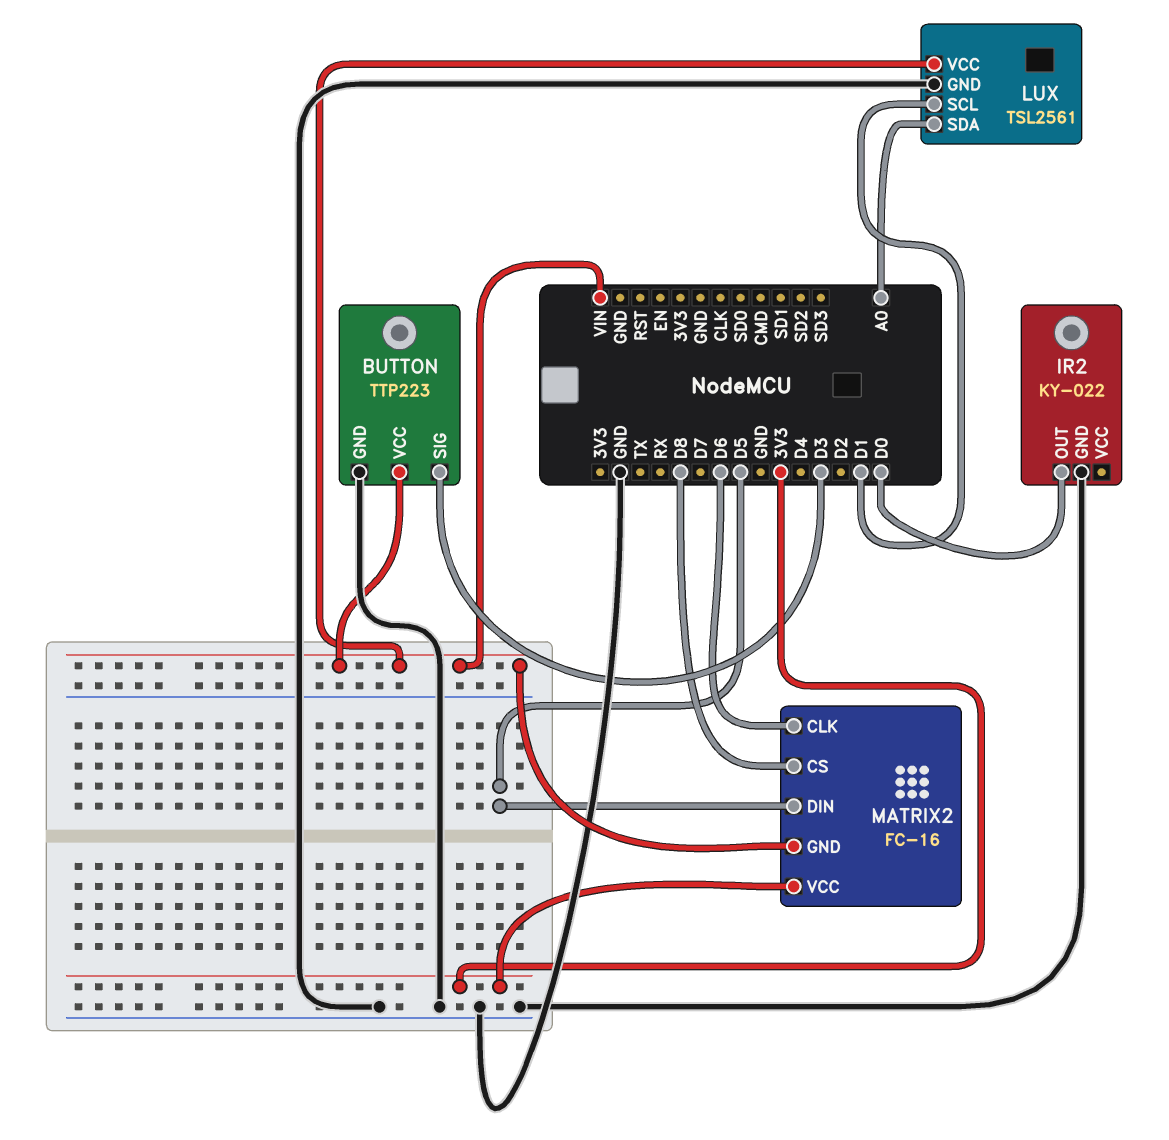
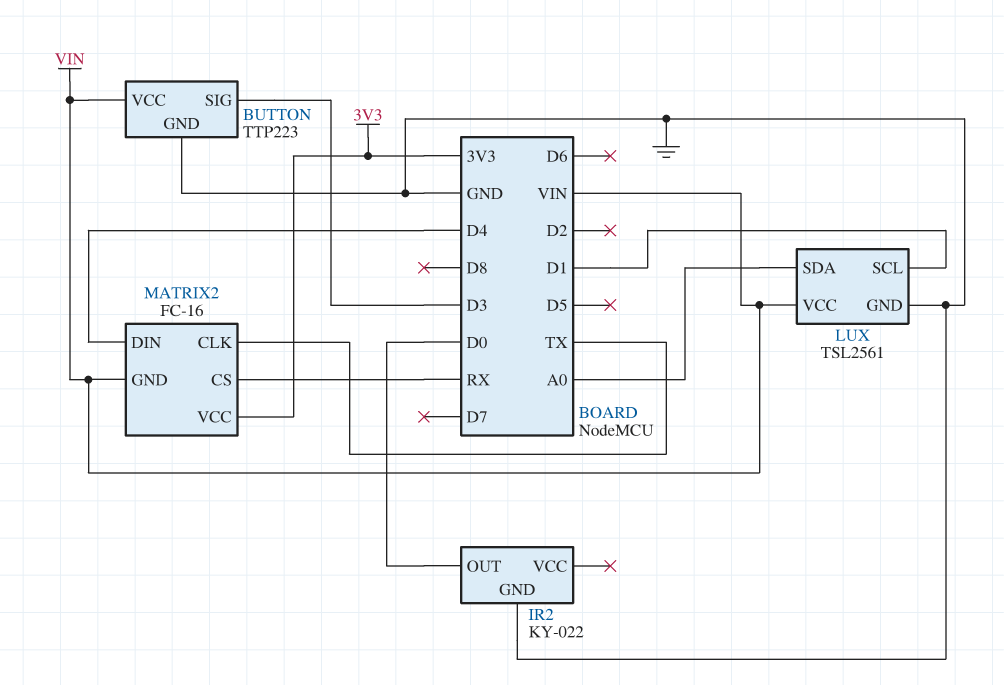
MATRIX2 pin CLK: D6 -> TX
MATRIX2 pin CS: D8 -> RX
MATRIX2 pin DIN: D5 -> D4

